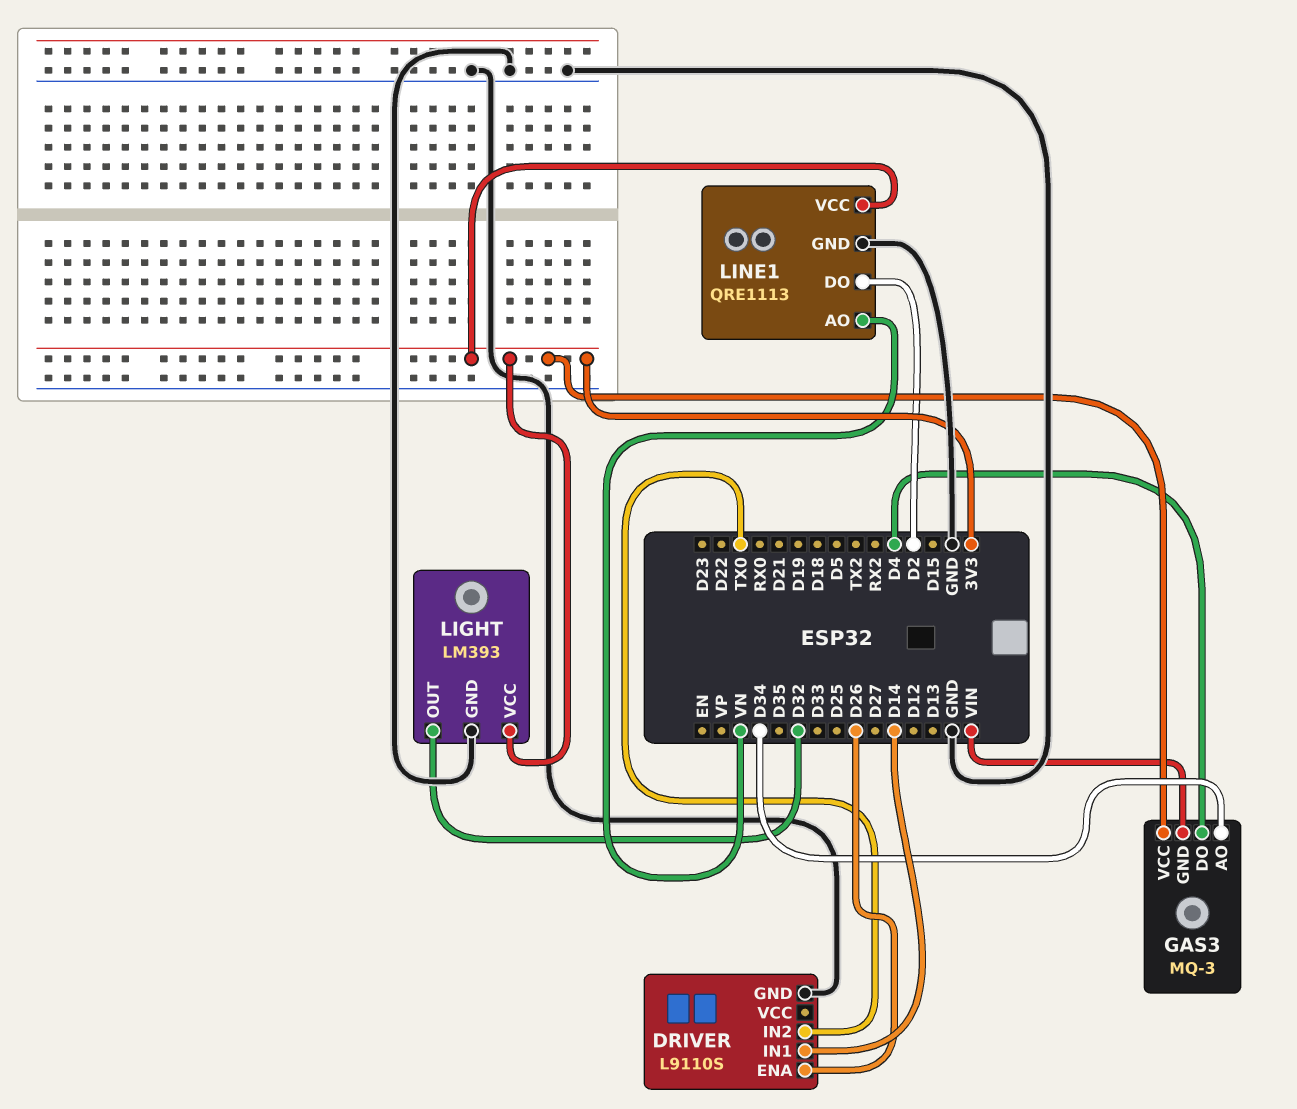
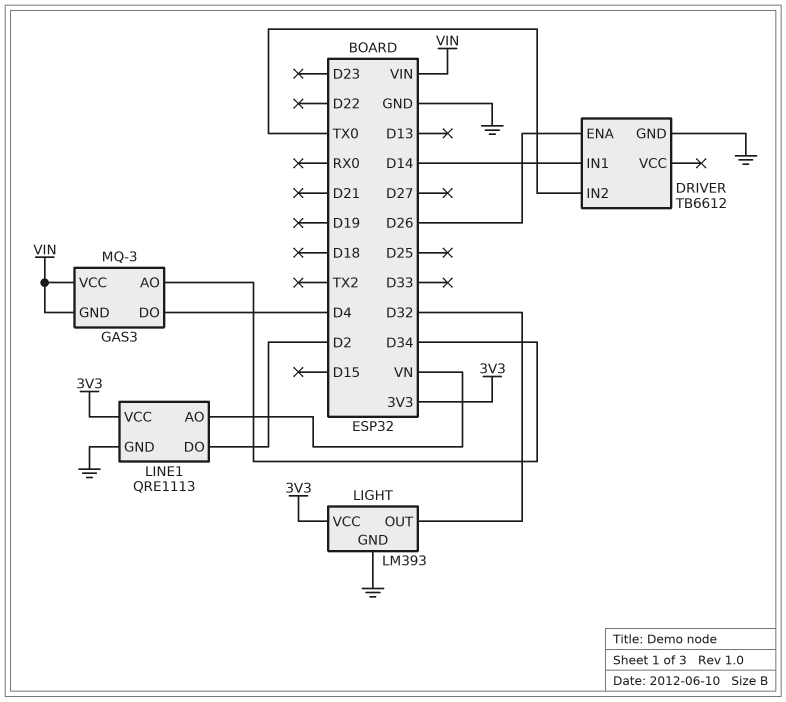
DRIVER: L9110S -> TB6612
GAS3 pin VCC: 3V3 -> VIN

